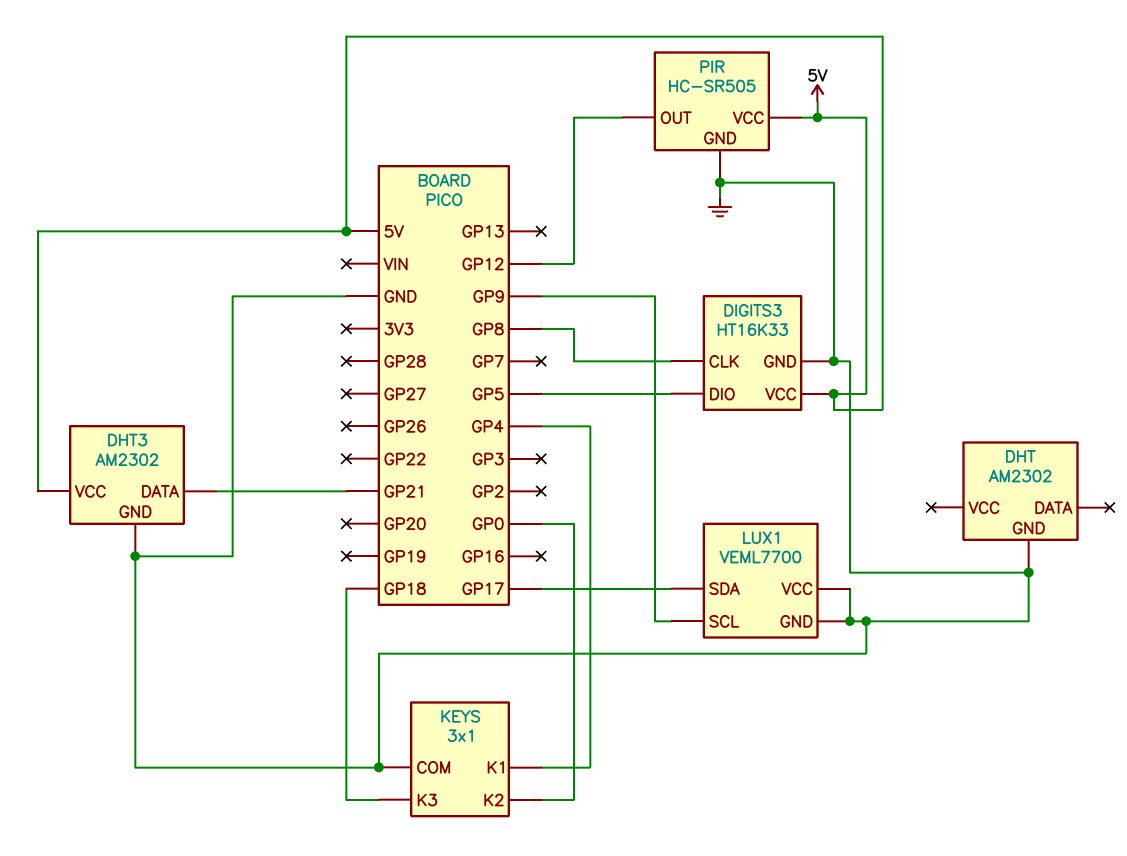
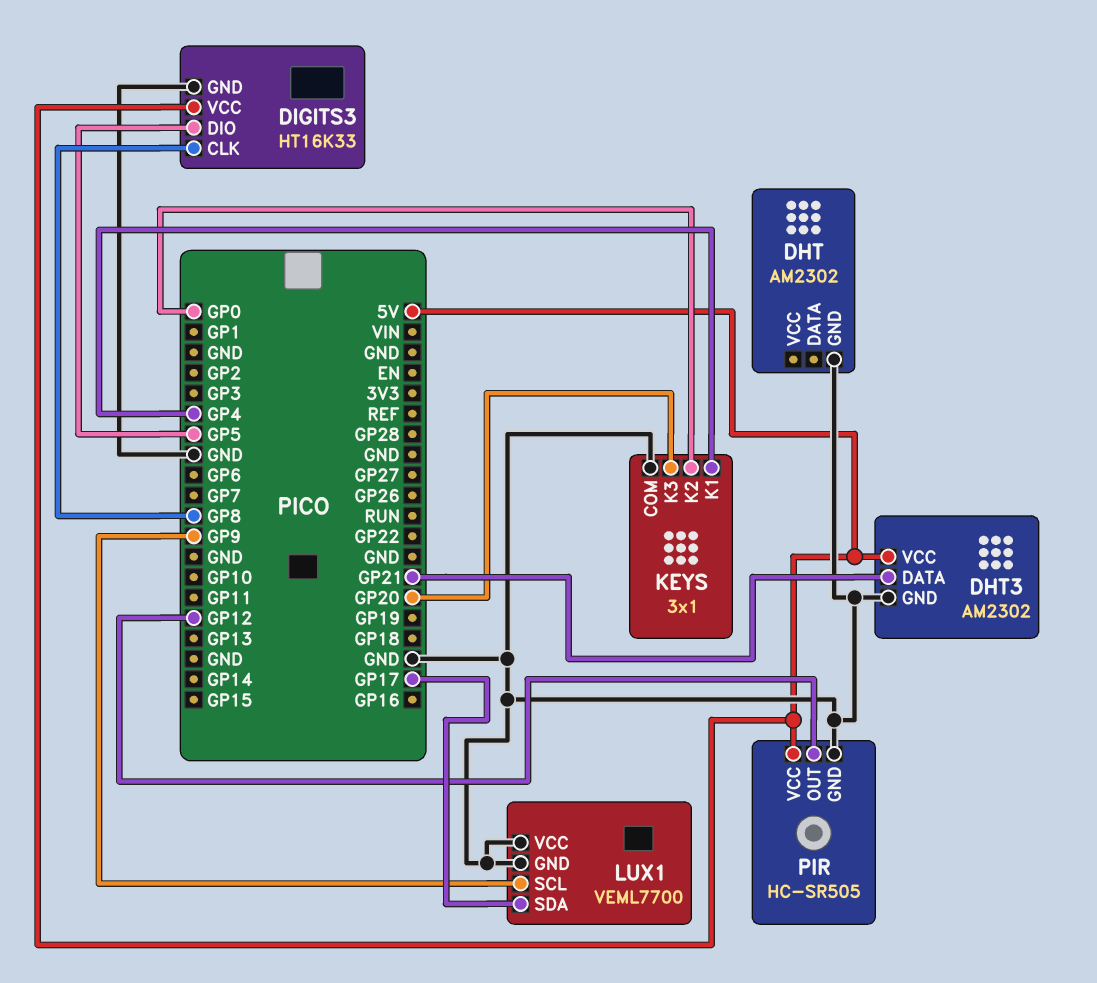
KEYS pin K3: GP18 -> GP20

